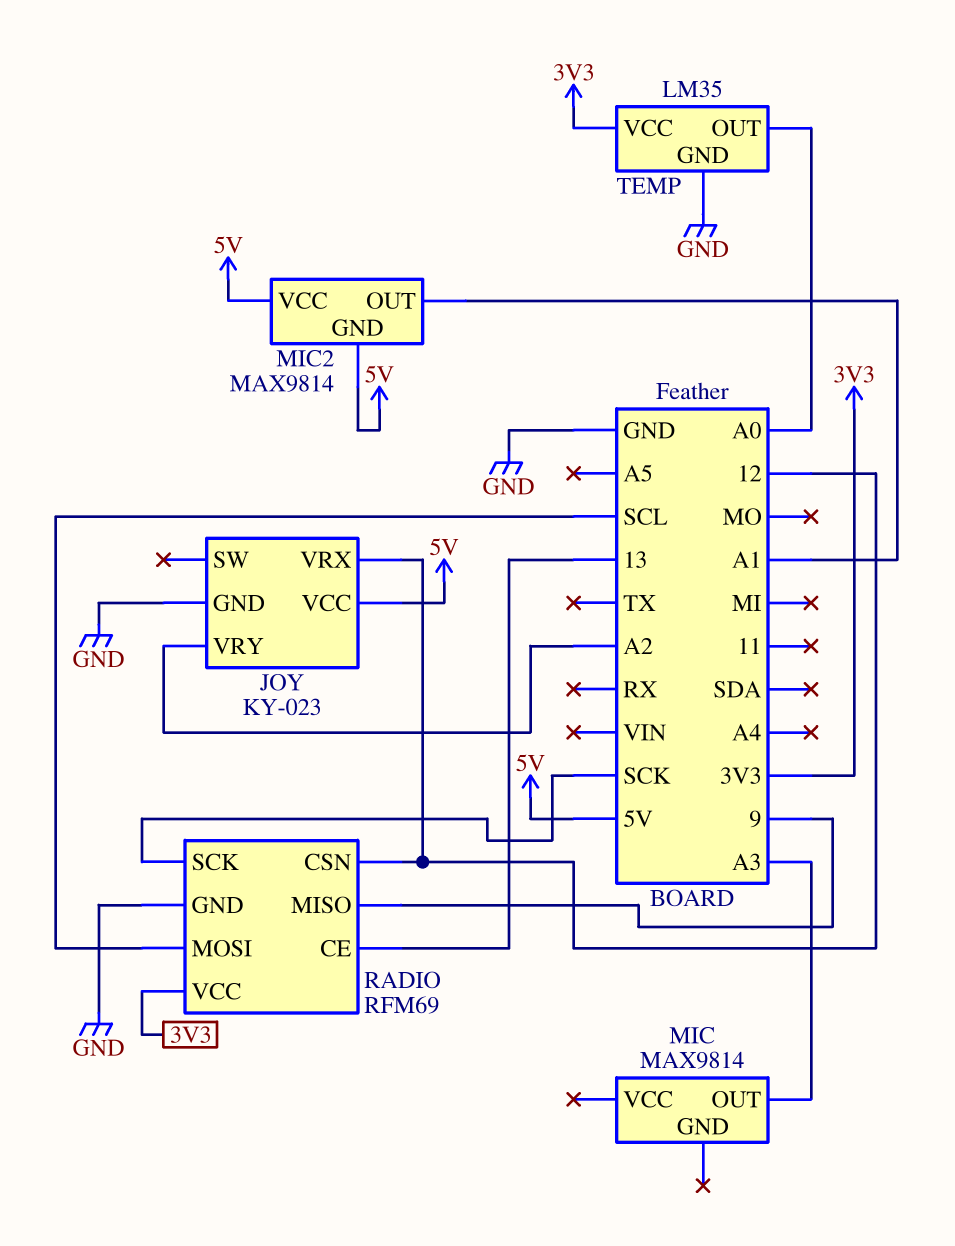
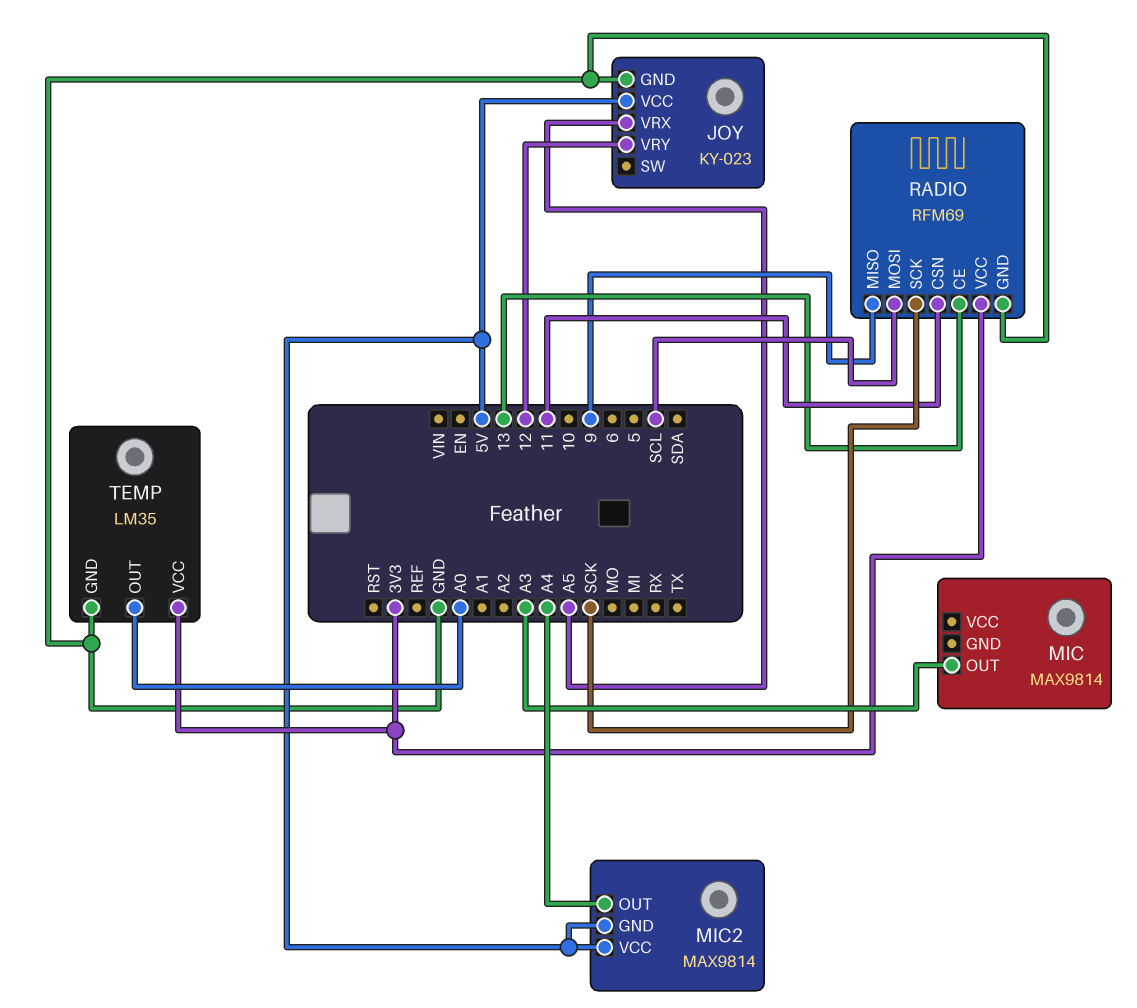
JOY pin VRX: 12 -> A5
JOY pin VRY: A2 -> 12
MIC2 pin OUT: A1 -> A4
RADIO pin CSN: 12 -> 11

